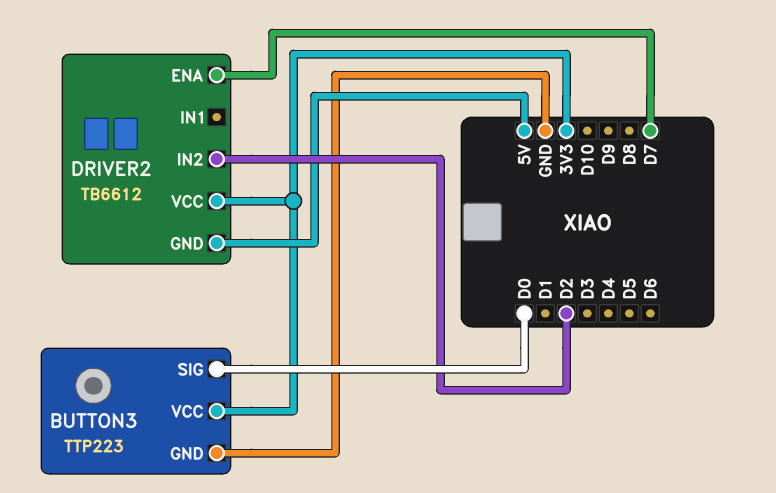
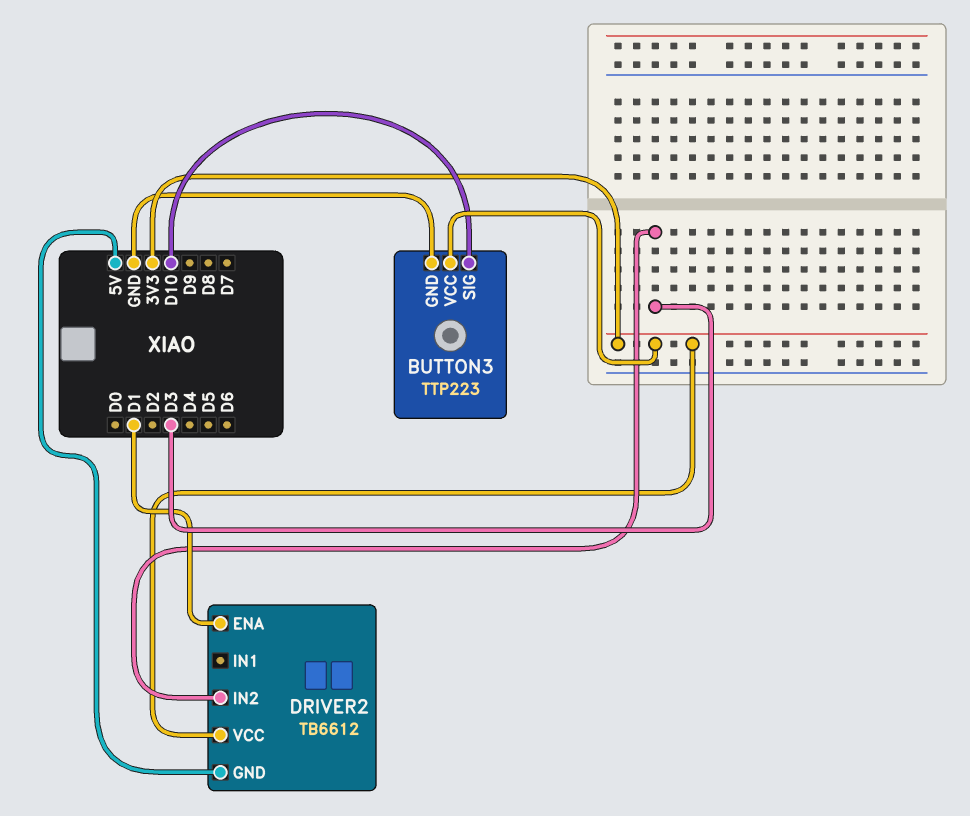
BUTTON3 pin SIG: D0 -> D10
DRIVER2 pin ENA: D7 -> D1
DRIVER2 pin IN2: D2 -> D3

